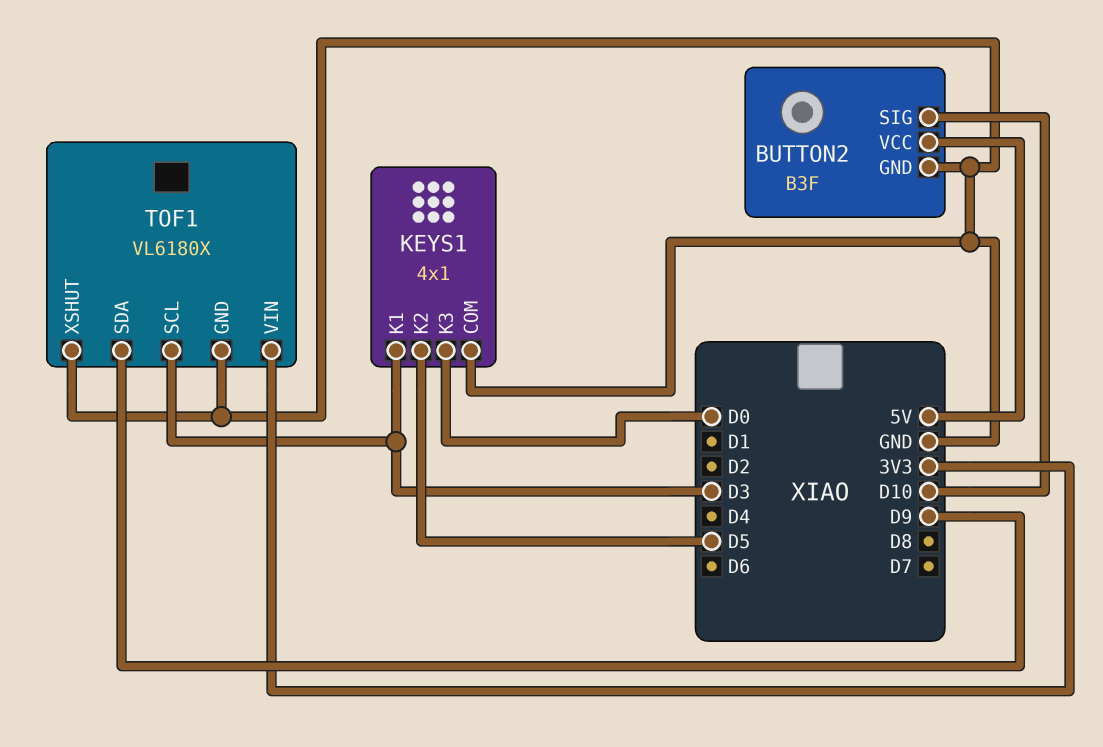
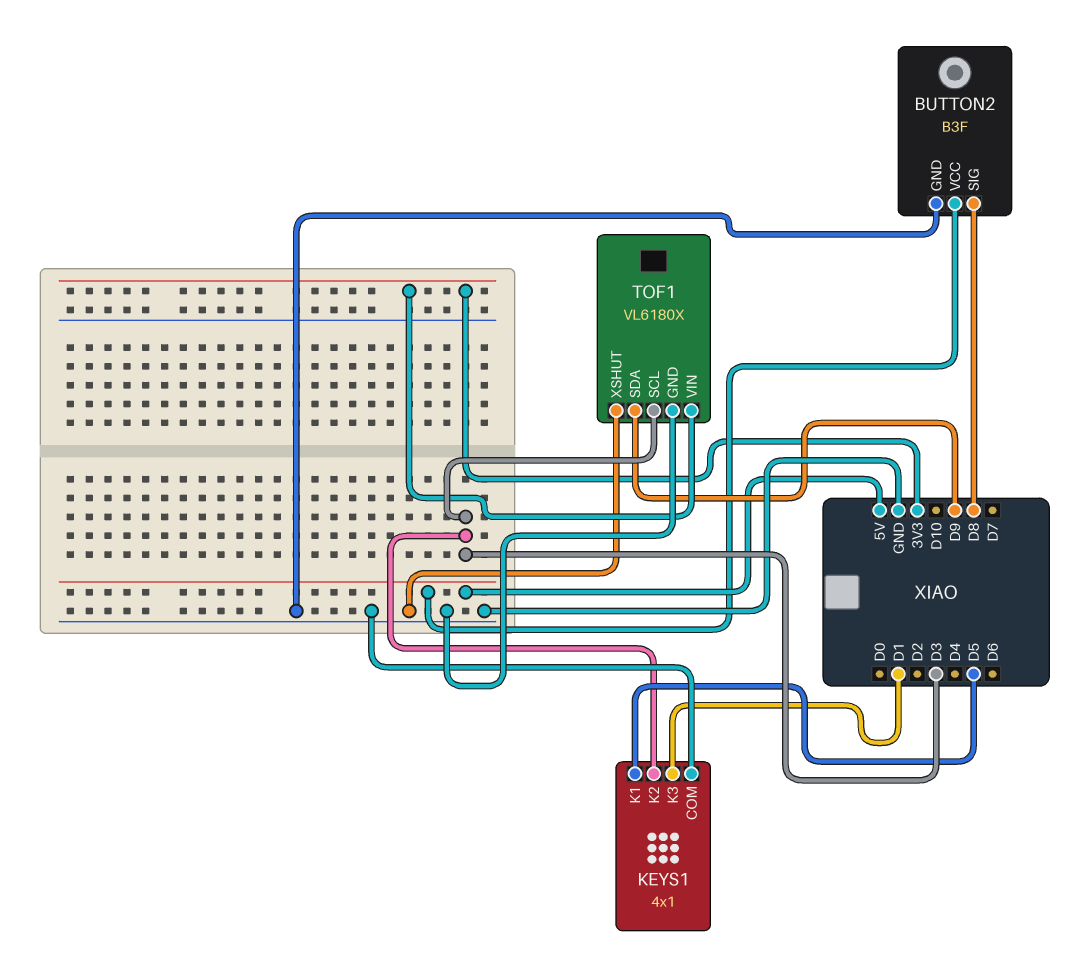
BUTTON2 pin SIG: D10 -> D8
KEYS1 pin K1: D3 -> D5
KEYS1 pin K2: D5 -> D3
KEYS1 pin K3: D0 -> D1

